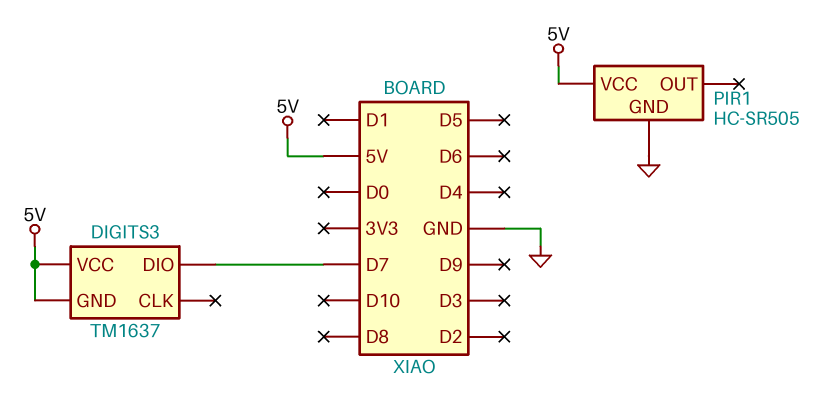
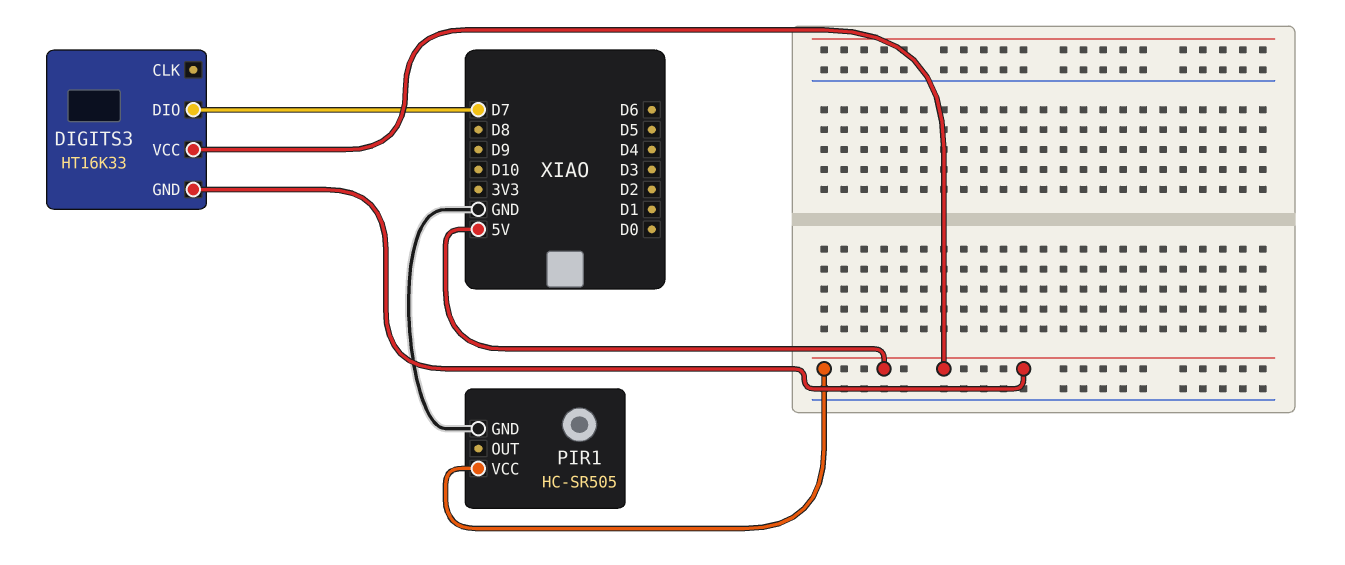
DIGITS3: TM1637 -> HT16K33

